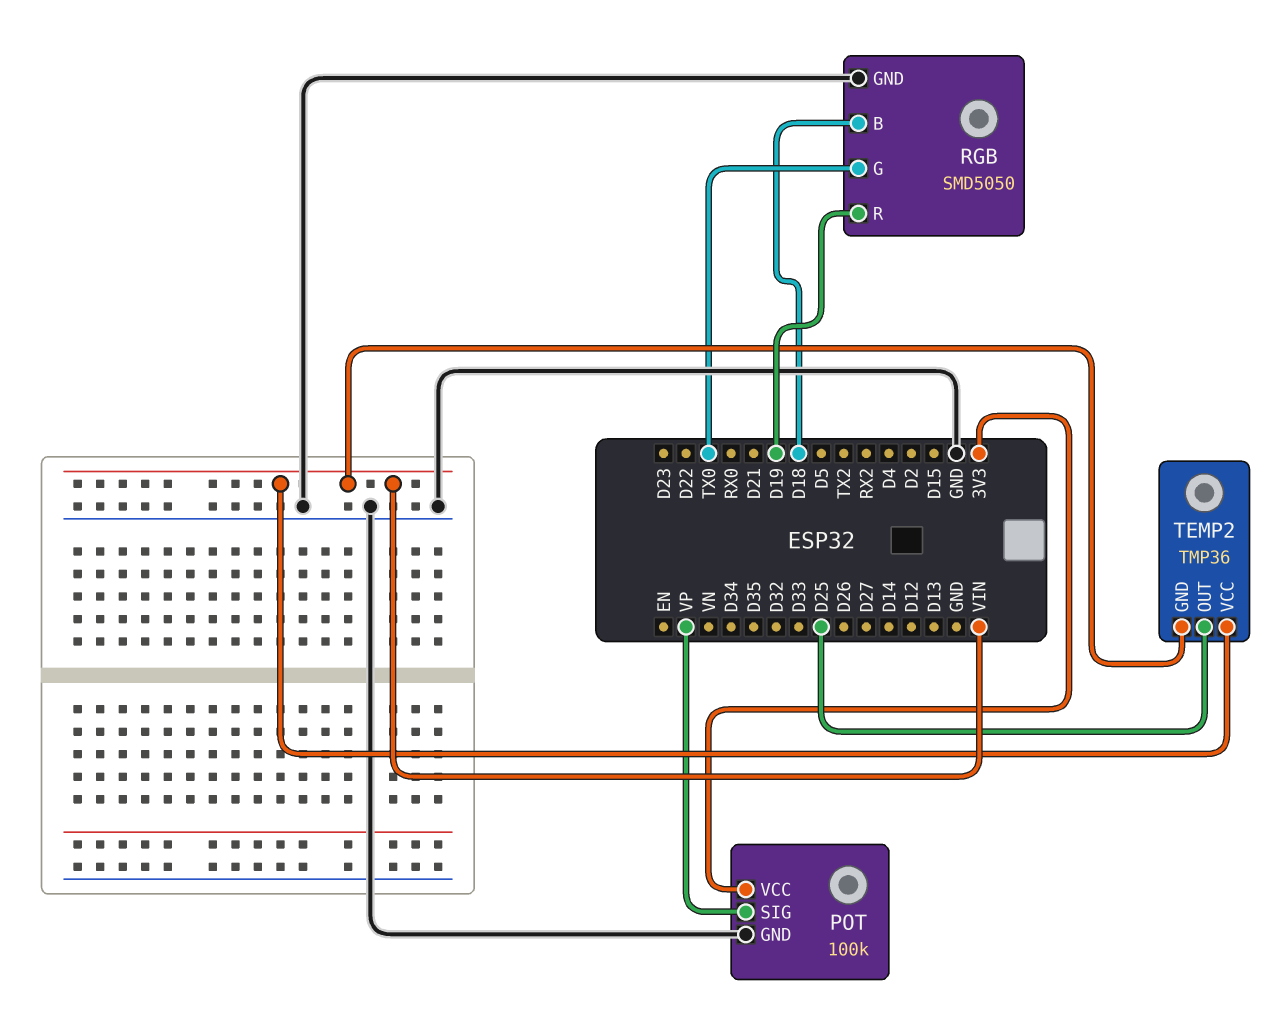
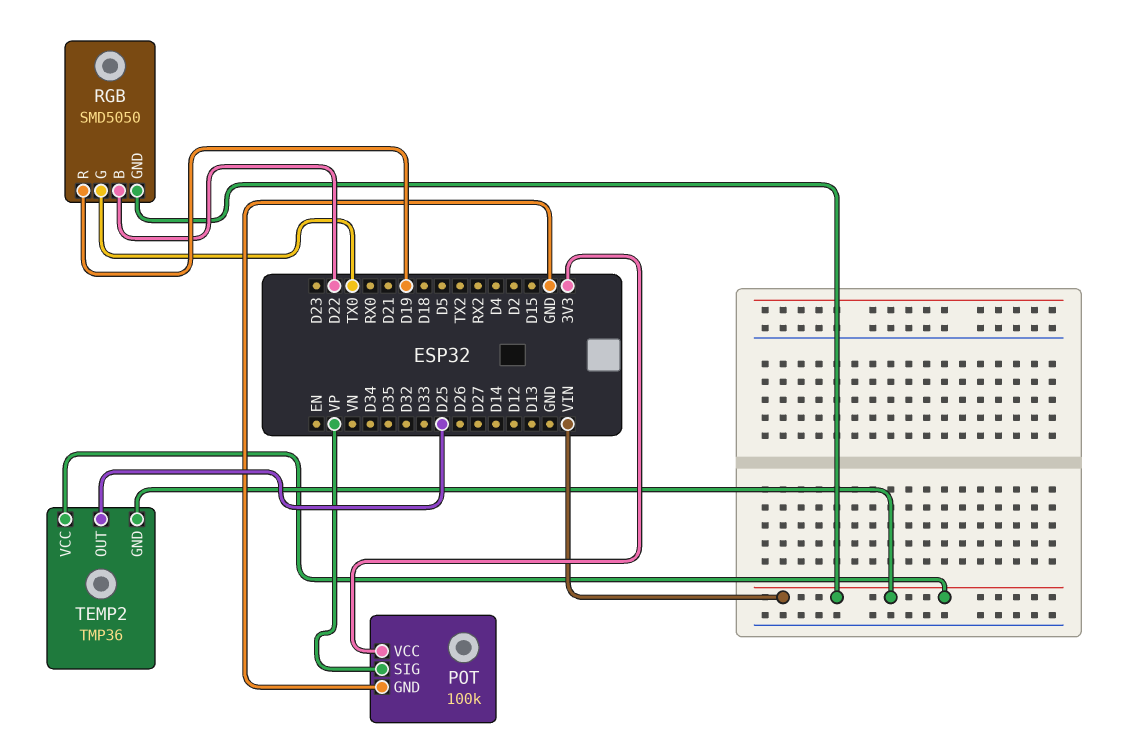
RGB pin B: D18 -> D22
RGB pin GND: GND -> VIN

